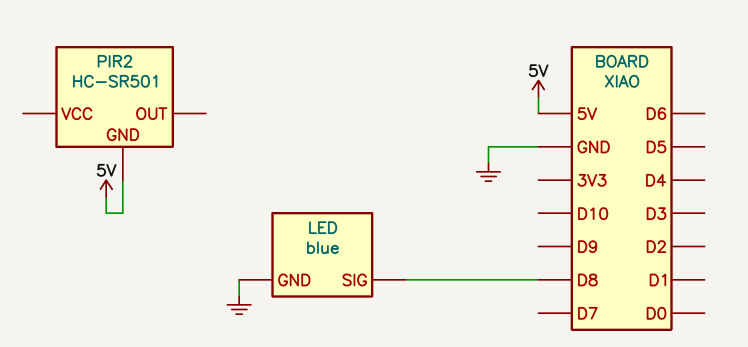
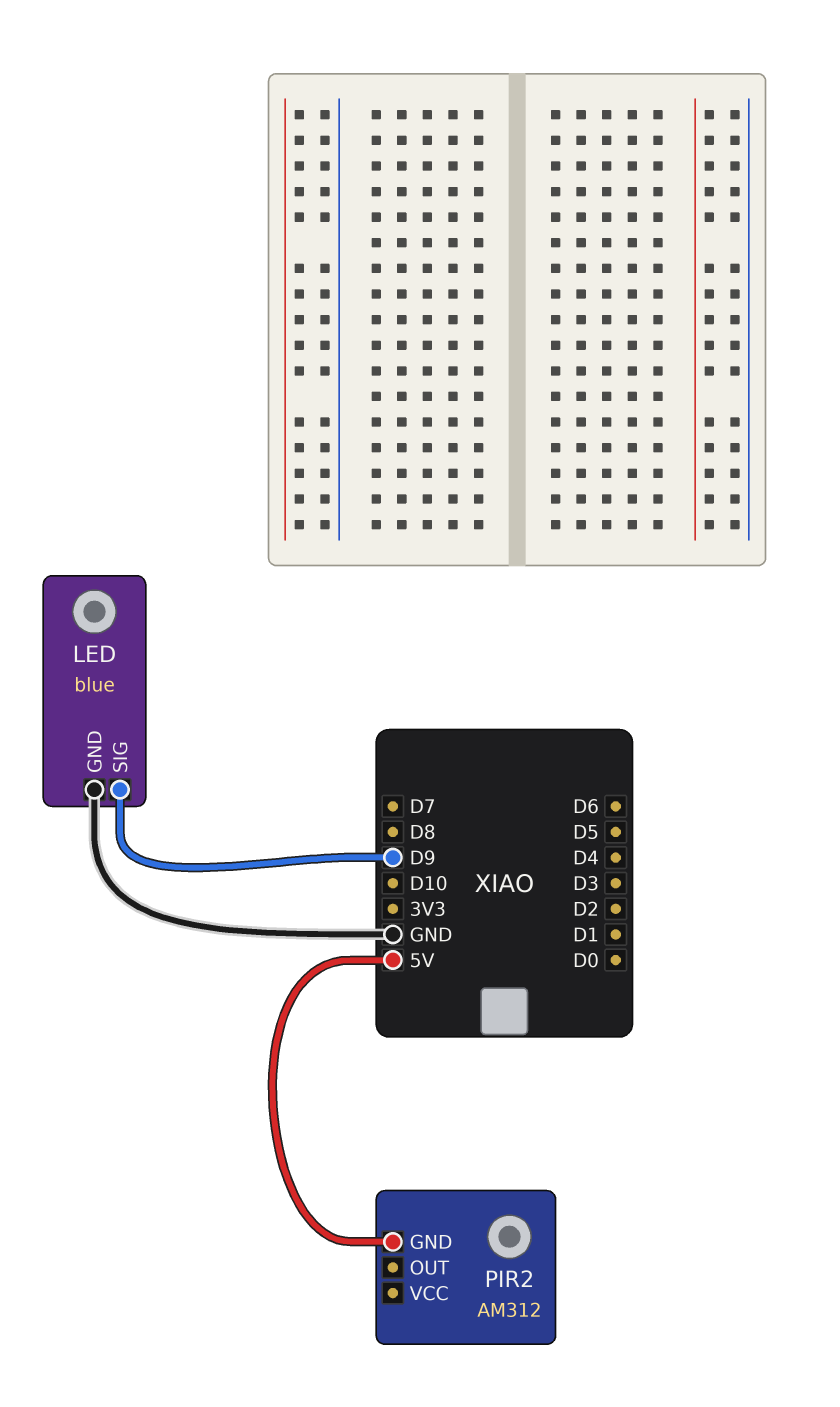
LED pin SIG: D8 -> D9
PIR2: HC-SR501 -> AM312

